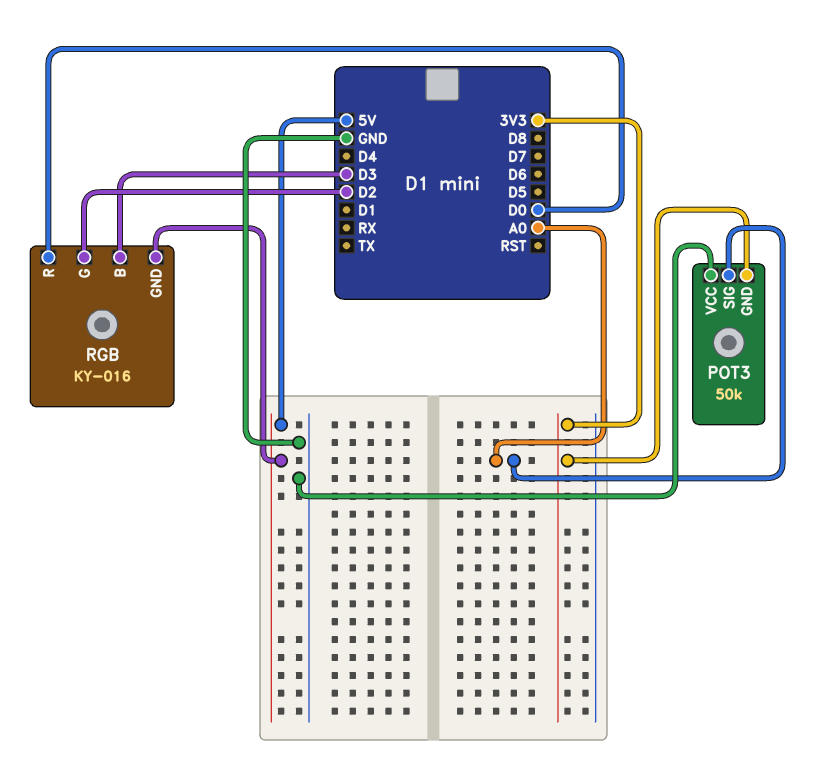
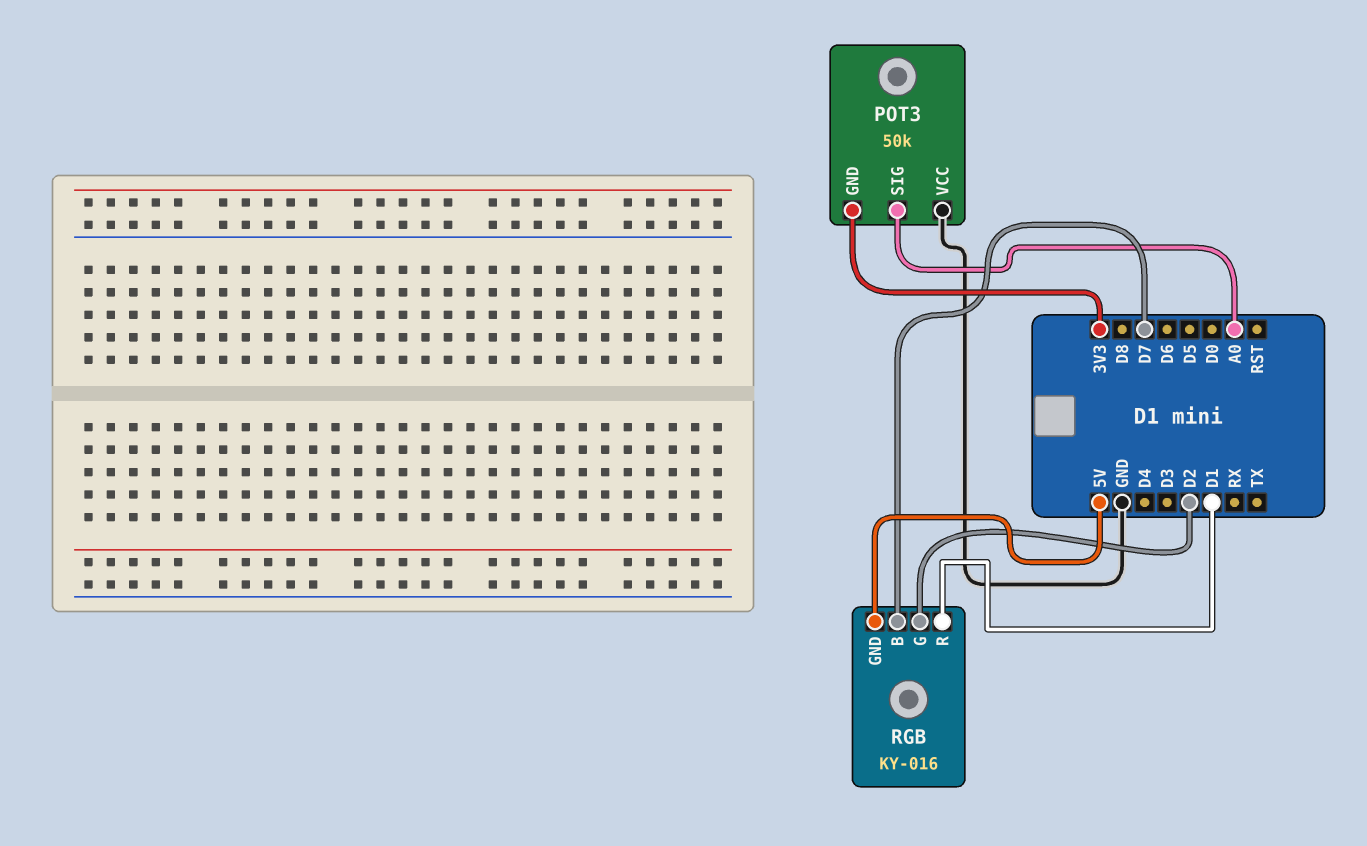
RGB pin B: D3 -> D7
RGB pin R: D0 -> D1

